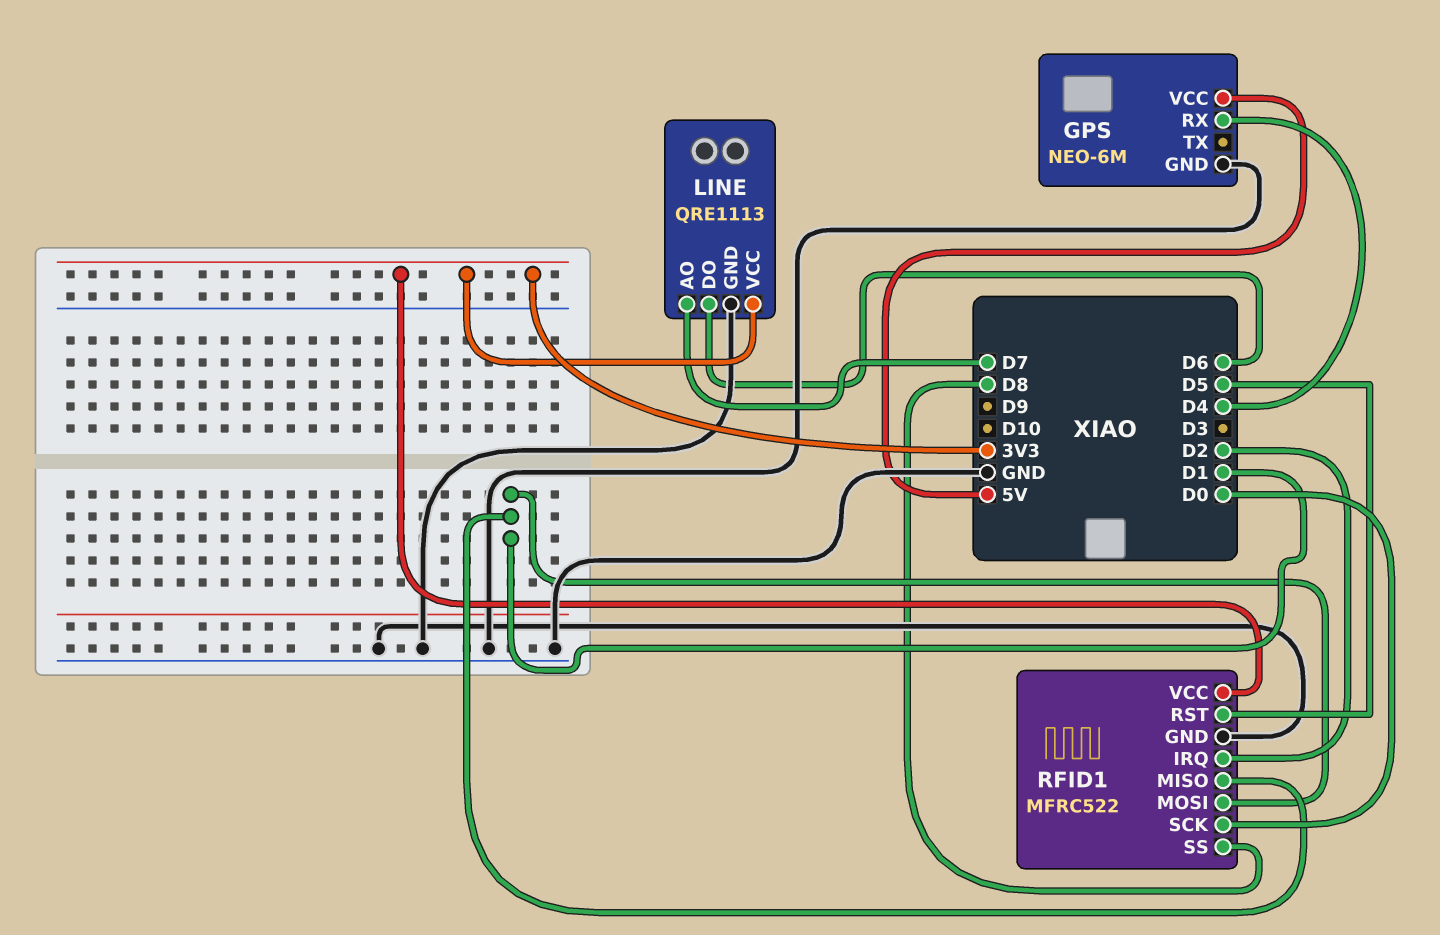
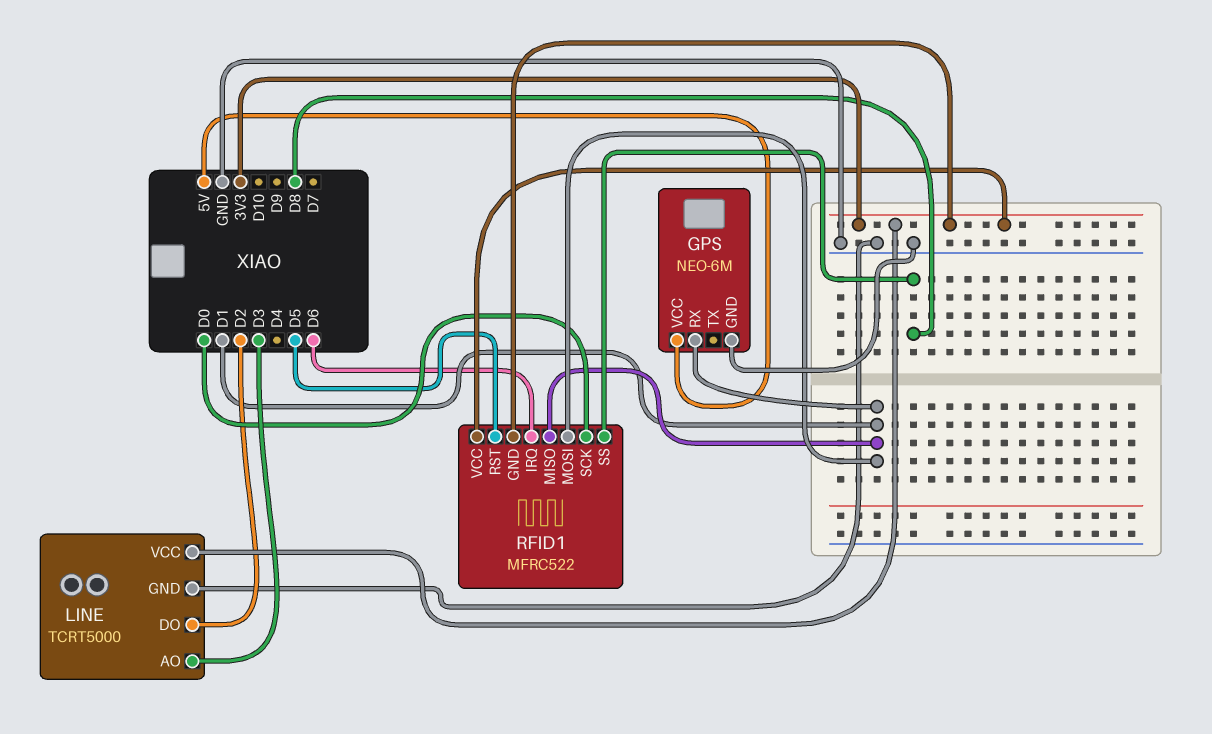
GPS pin RX: D4 -> D1
LINE: QRE1113 -> TCRT5000
LINE pin AO: D7 -> D3
LINE pin DO: D6 -> D2
RFID1 pin GND: GND -> 3V3
RFID1 pin IRQ: D2 -> D6

